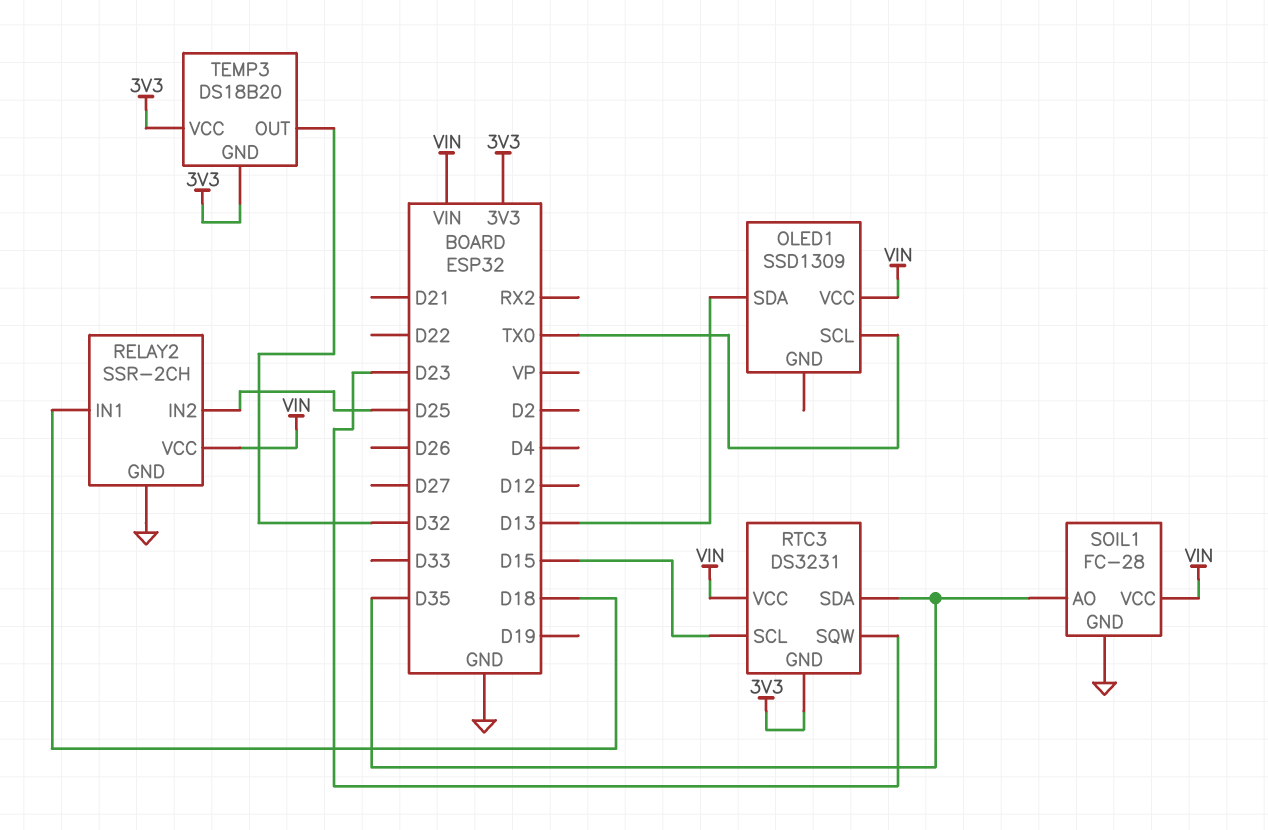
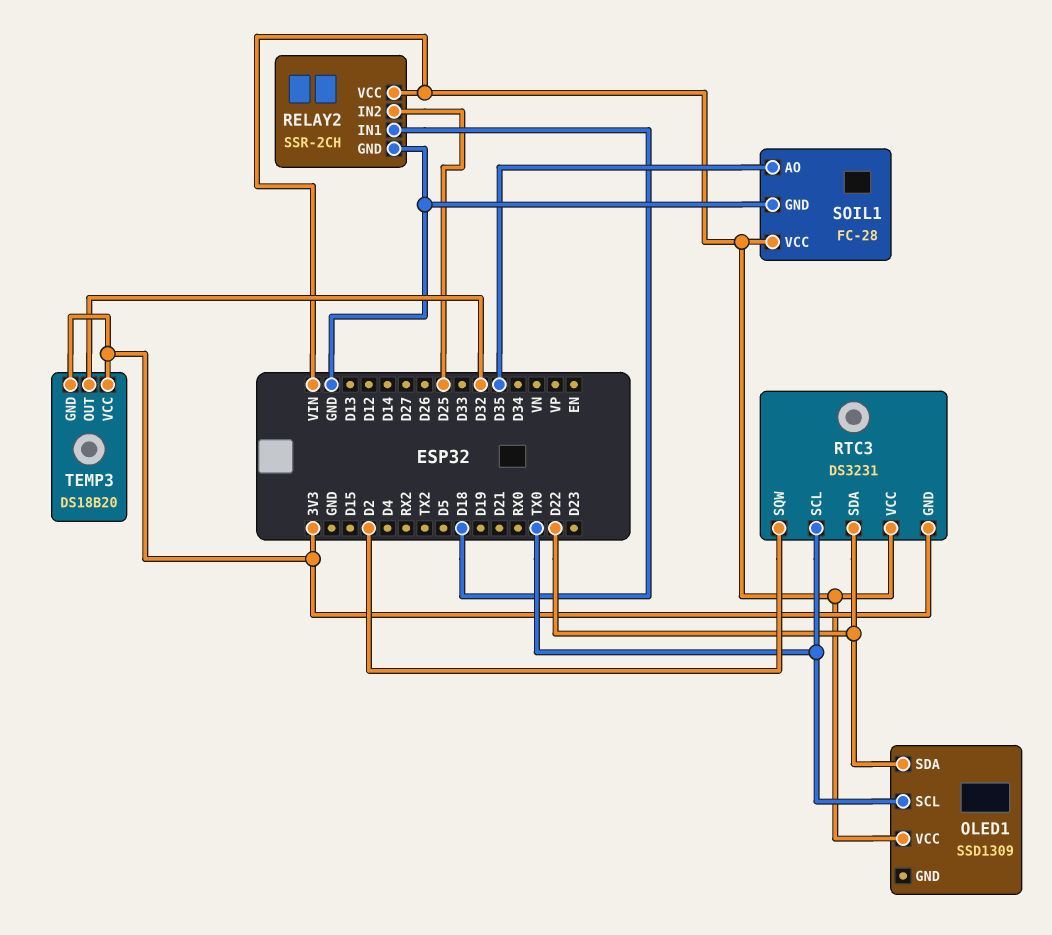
OLED1 pin SDA: D13 -> D22
RTC3 pin SCL: D15 -> TX0
RTC3 pin SDA: D35 -> D22
RTC3 pin SQW: D23 -> D2

